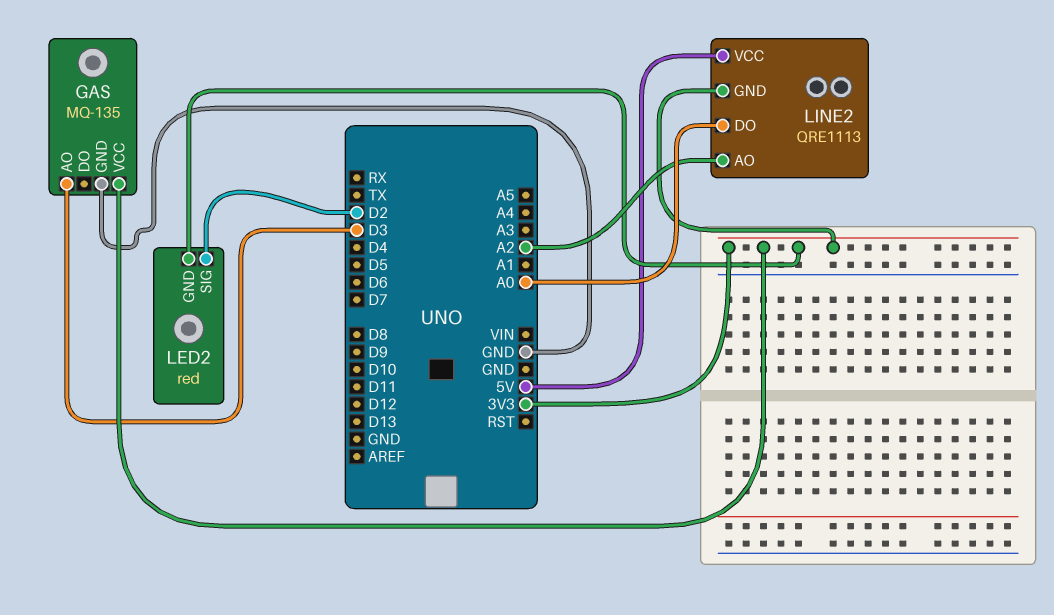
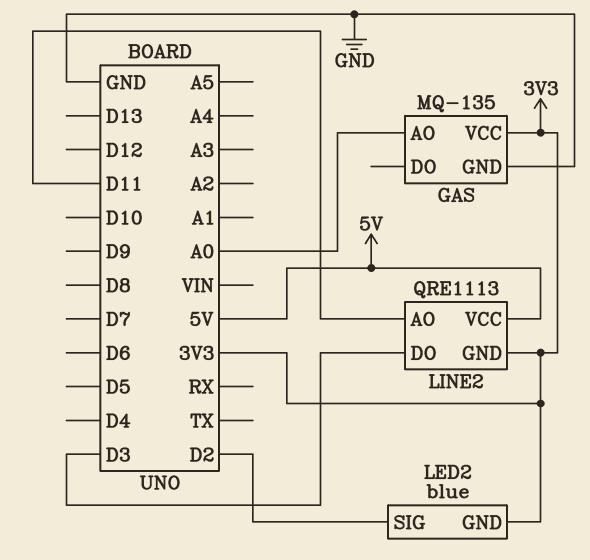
GAS pin AO: D3 -> A0
LED2: red -> blue
LINE2 pin AO: A2 -> D11
LINE2 pin DO: A0 -> D3

